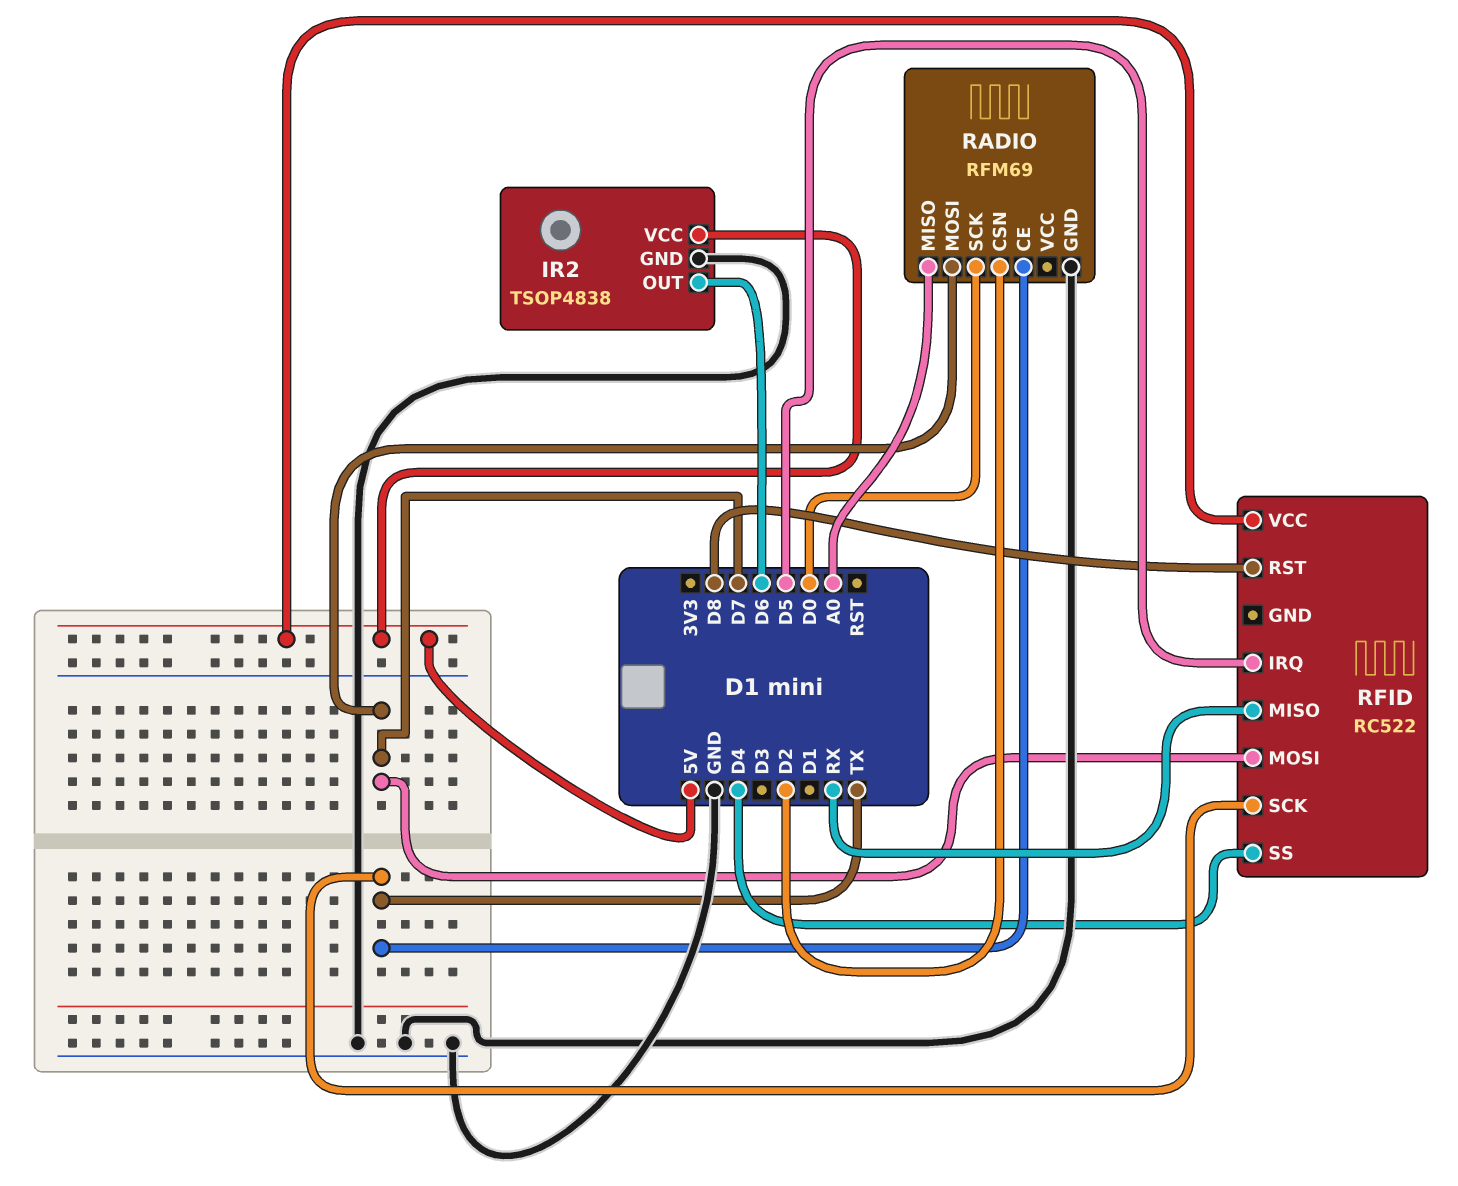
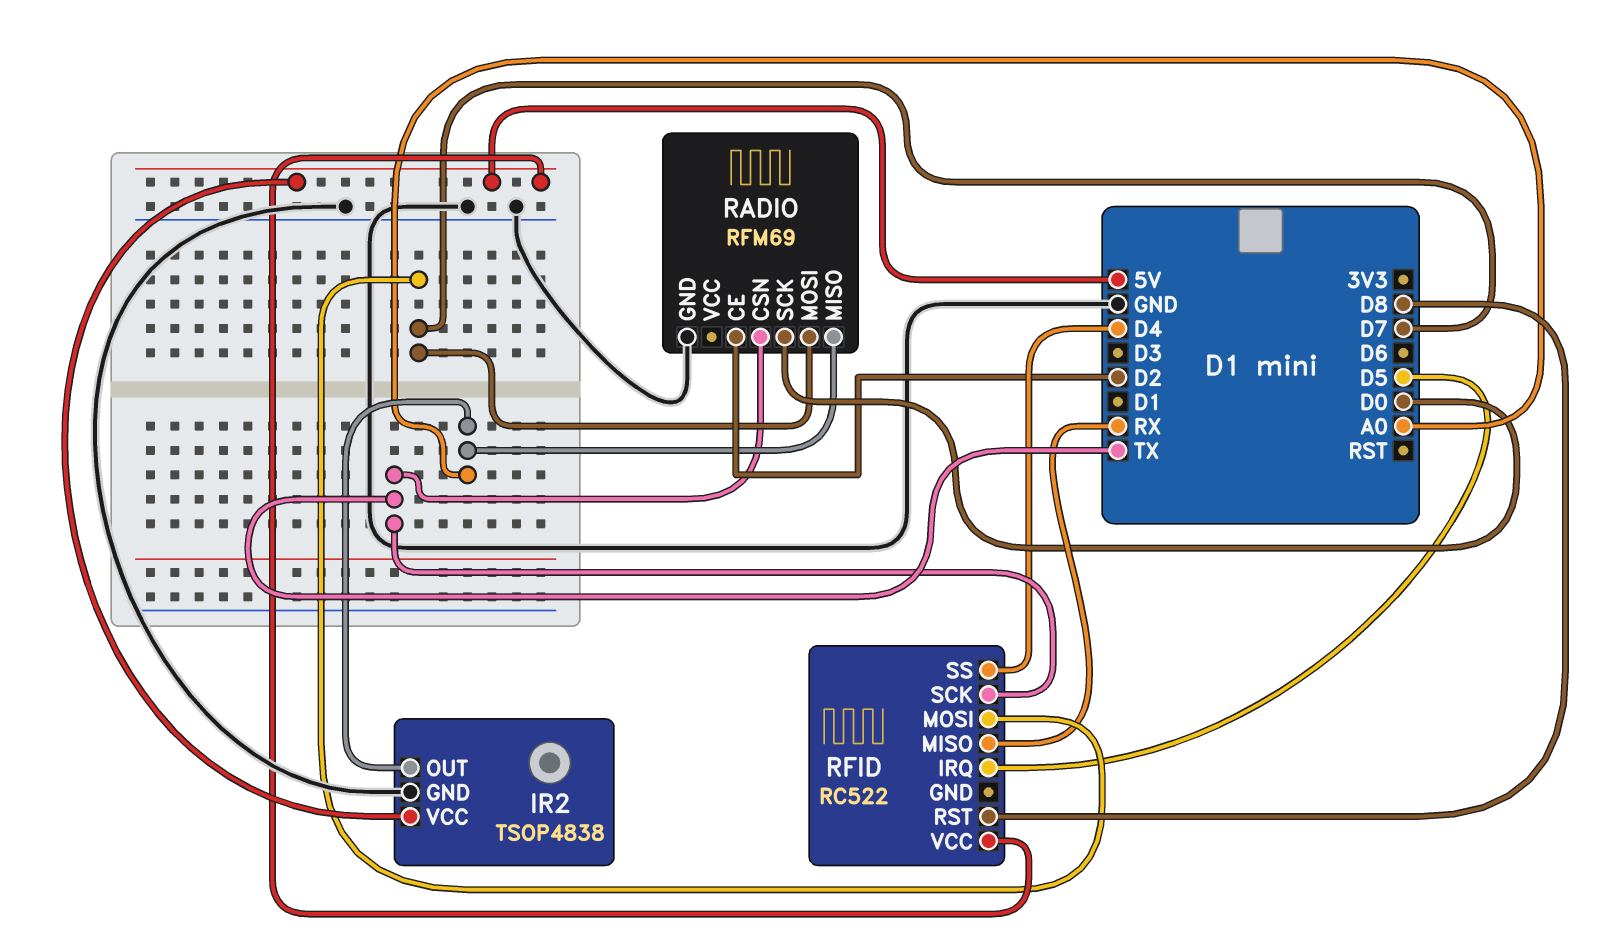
IR2 pin OUT: D6 -> A0
RADIO pin CE: TX -> D2
RADIO pin CSN: D2 -> TX

